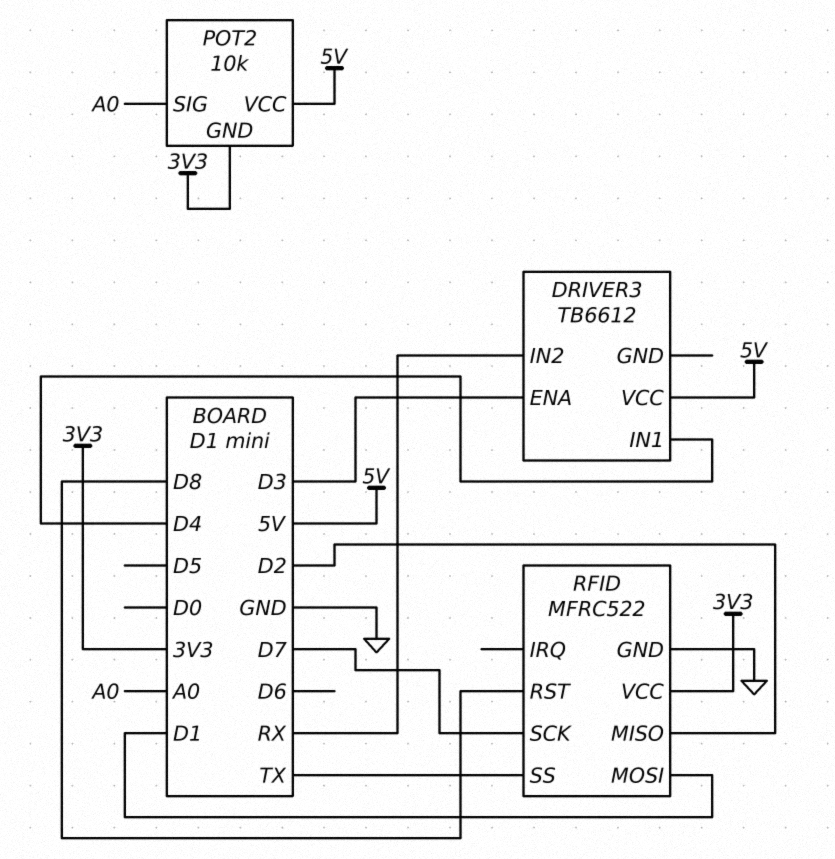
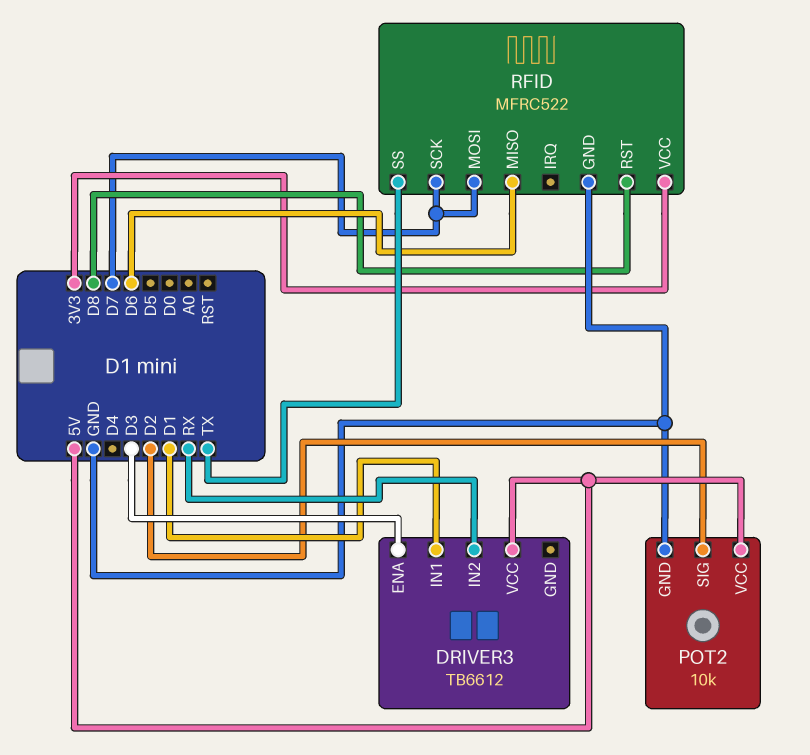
DRIVER3 pin IN1: D4 -> D1
POT2 pin GND: 3V3 -> GND
POT2 pin SIG: A0 -> D2
RFID pin MISO: D2 -> D6
RFID pin MOSI: D1 -> D7

